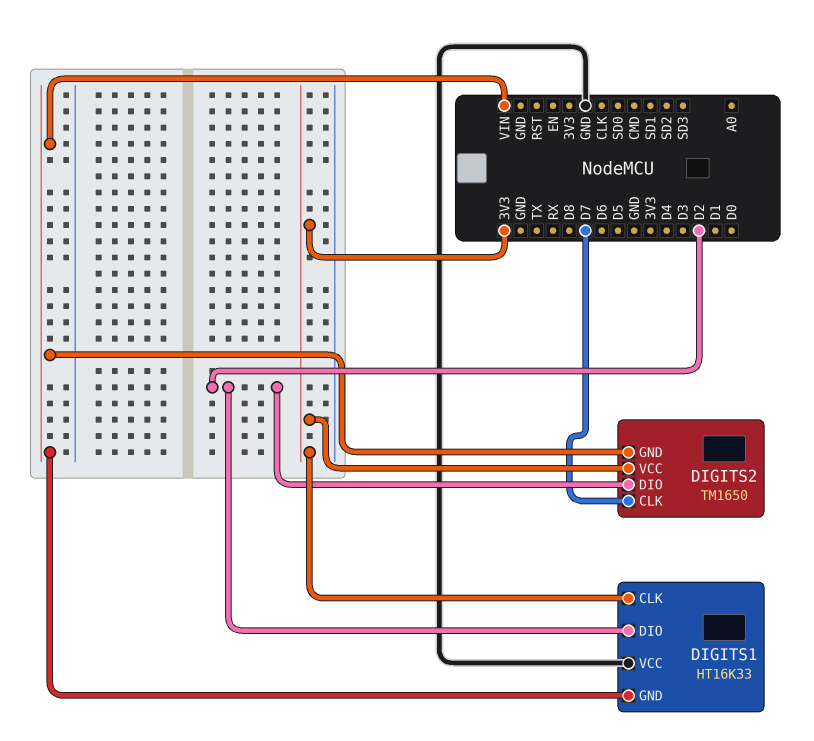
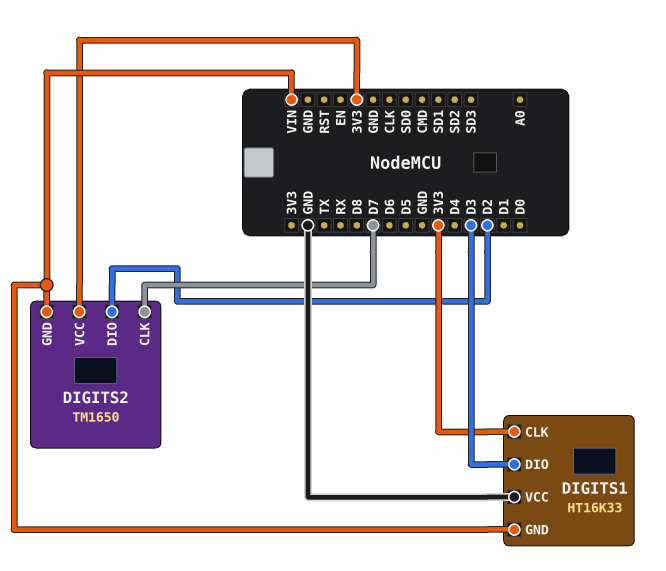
DIGITS1 pin DIO: D2 -> D3

